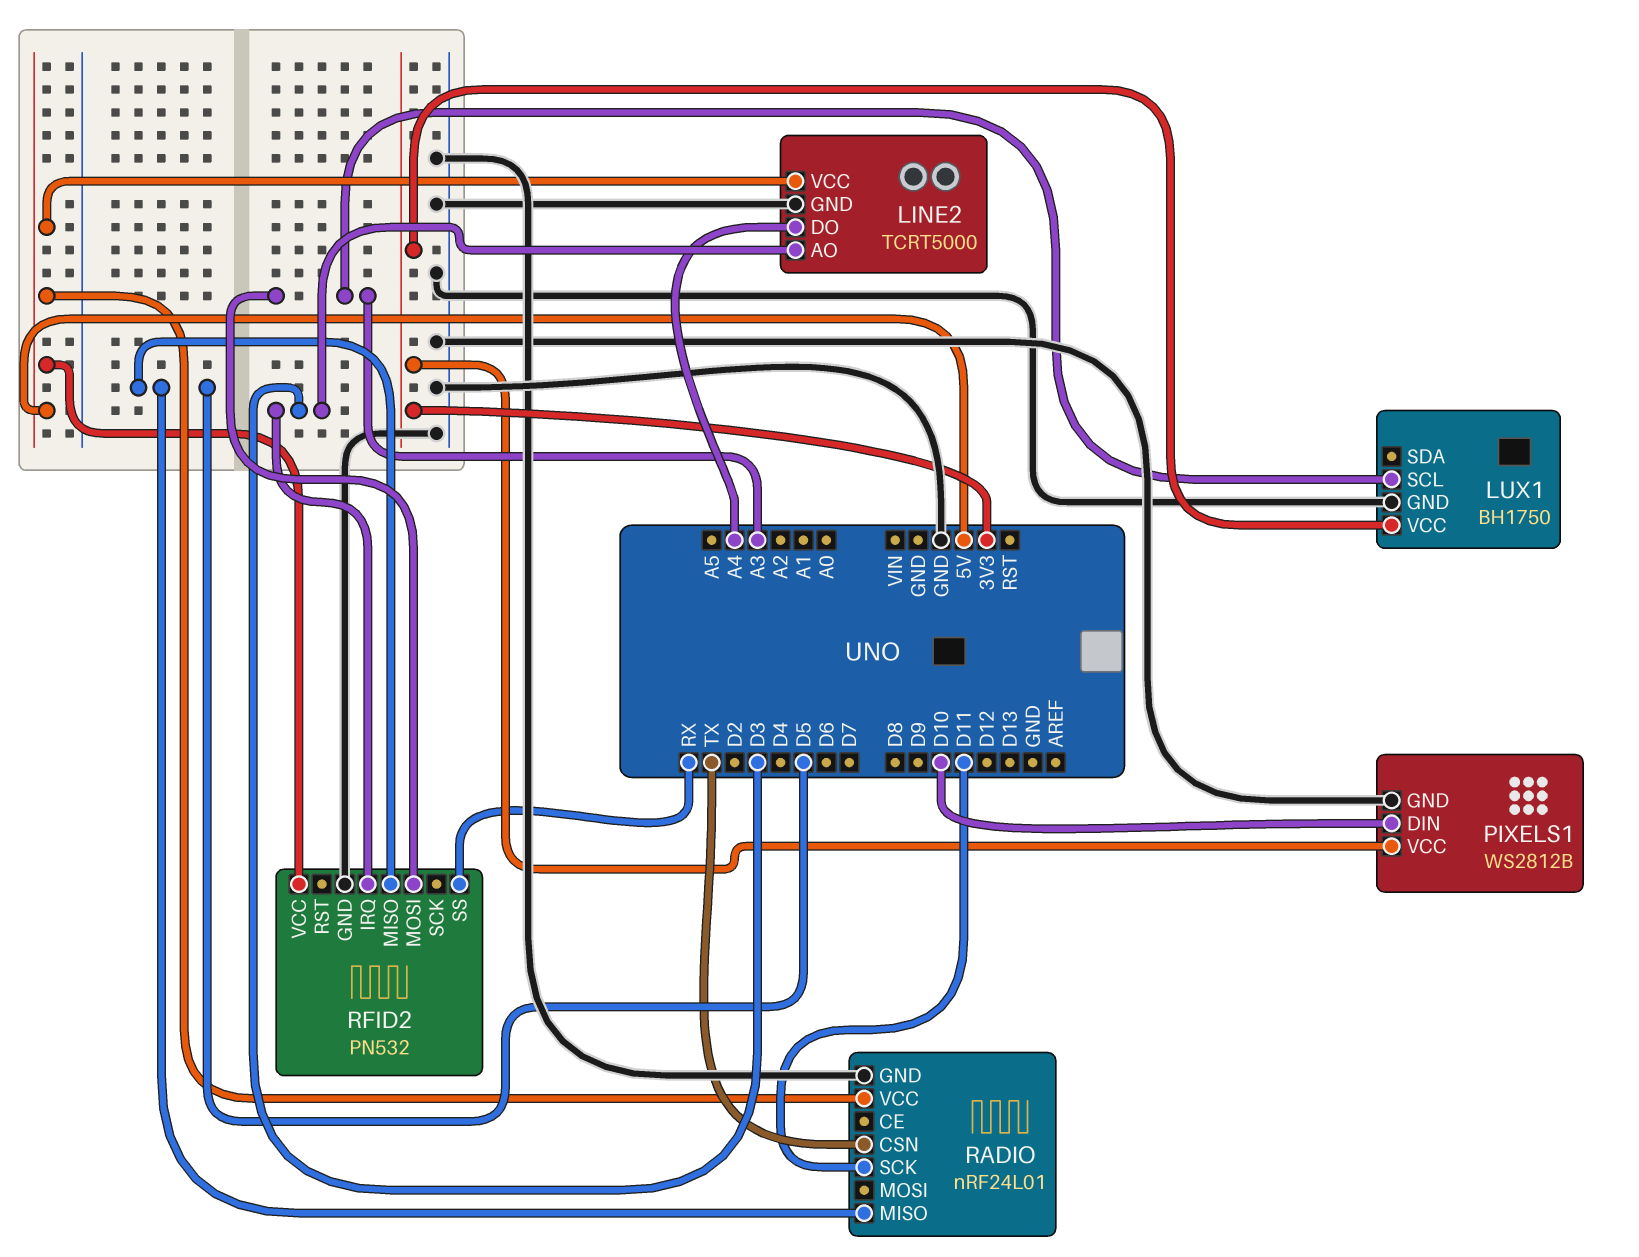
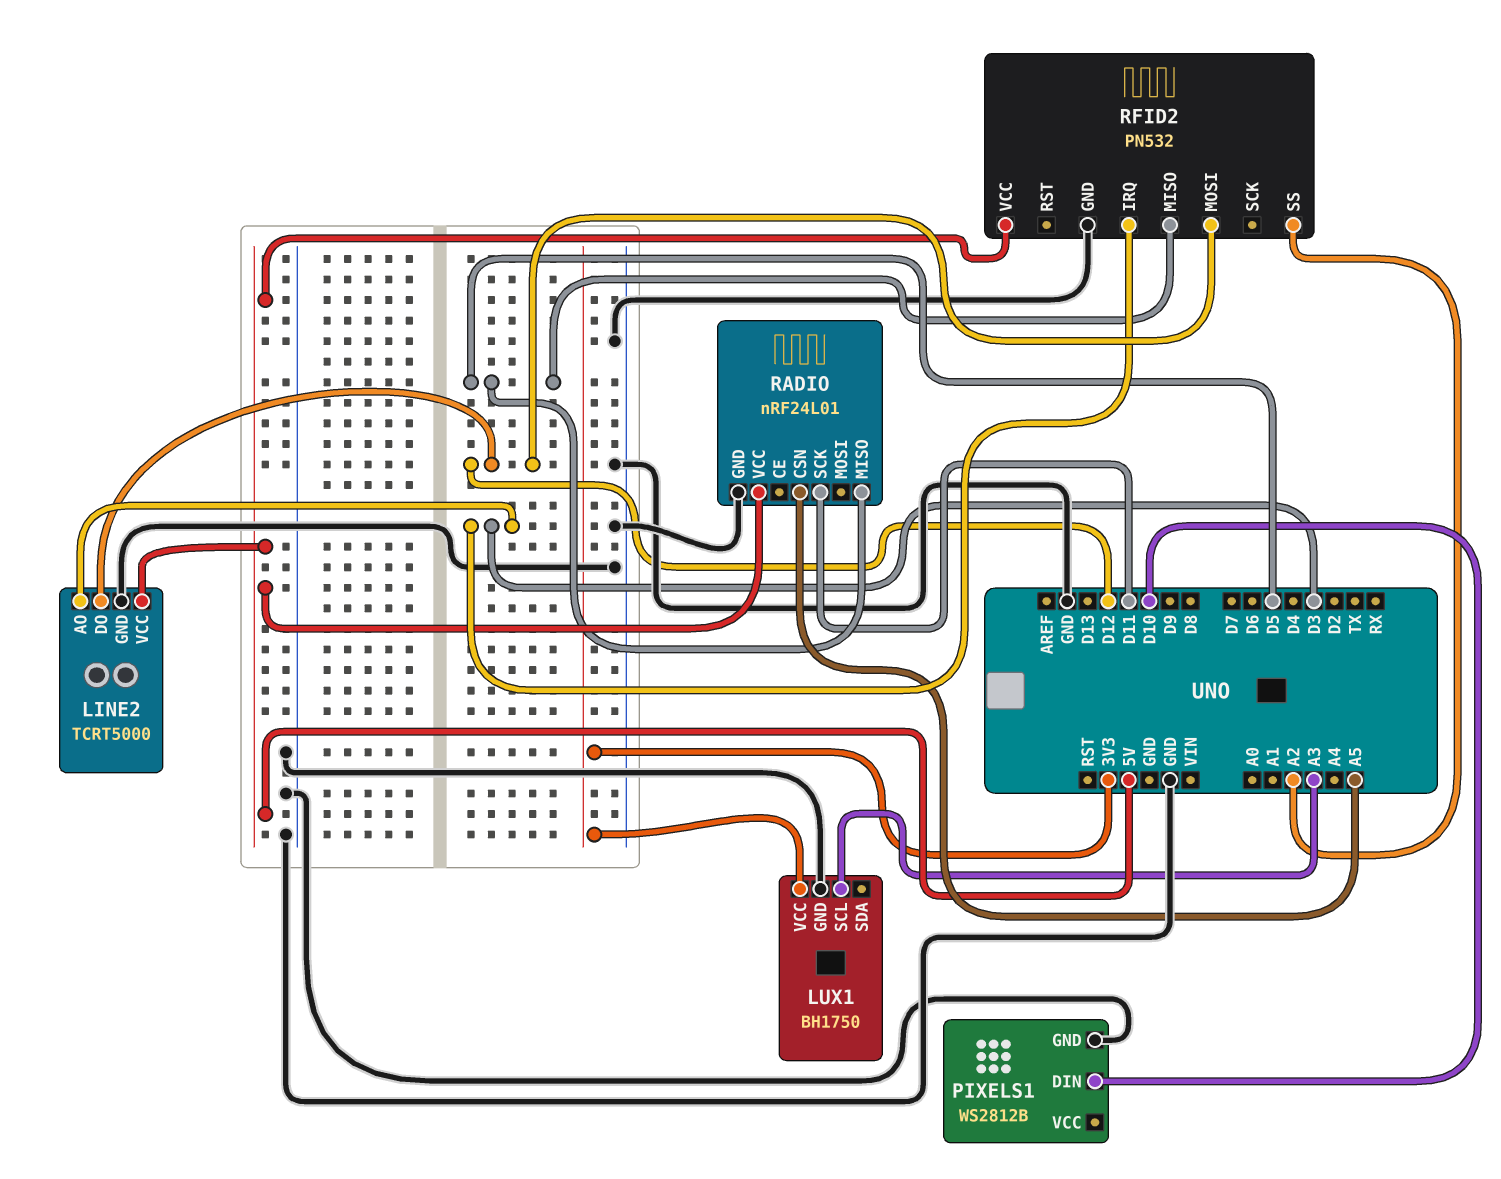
LINE2 pin DO: A4 -> D12
PIXELS1 pin VCC: 3V3 -> none
RADIO pin CSN: TX -> A5
RFID2 pin MOSI: A3 -> D12
RFID2 pin SS: RX -> A2

